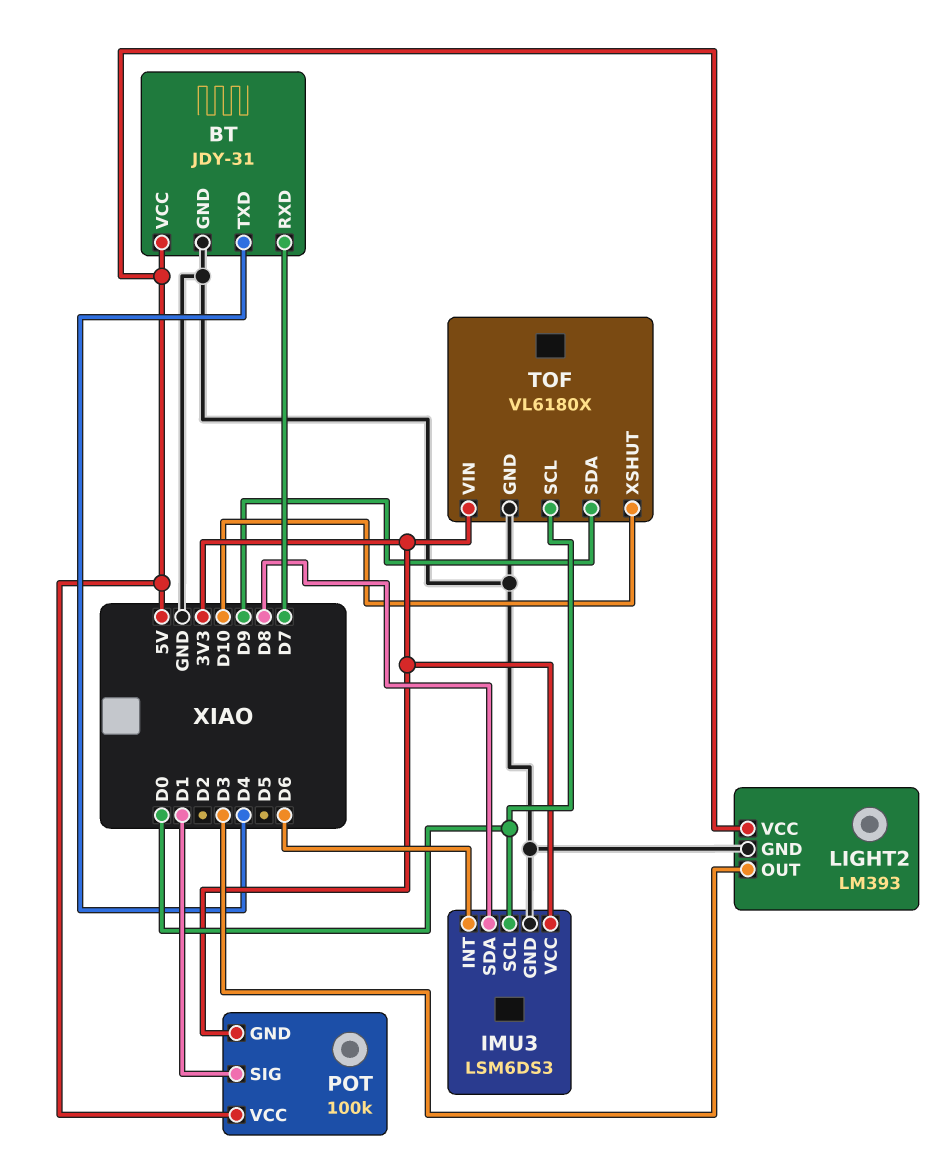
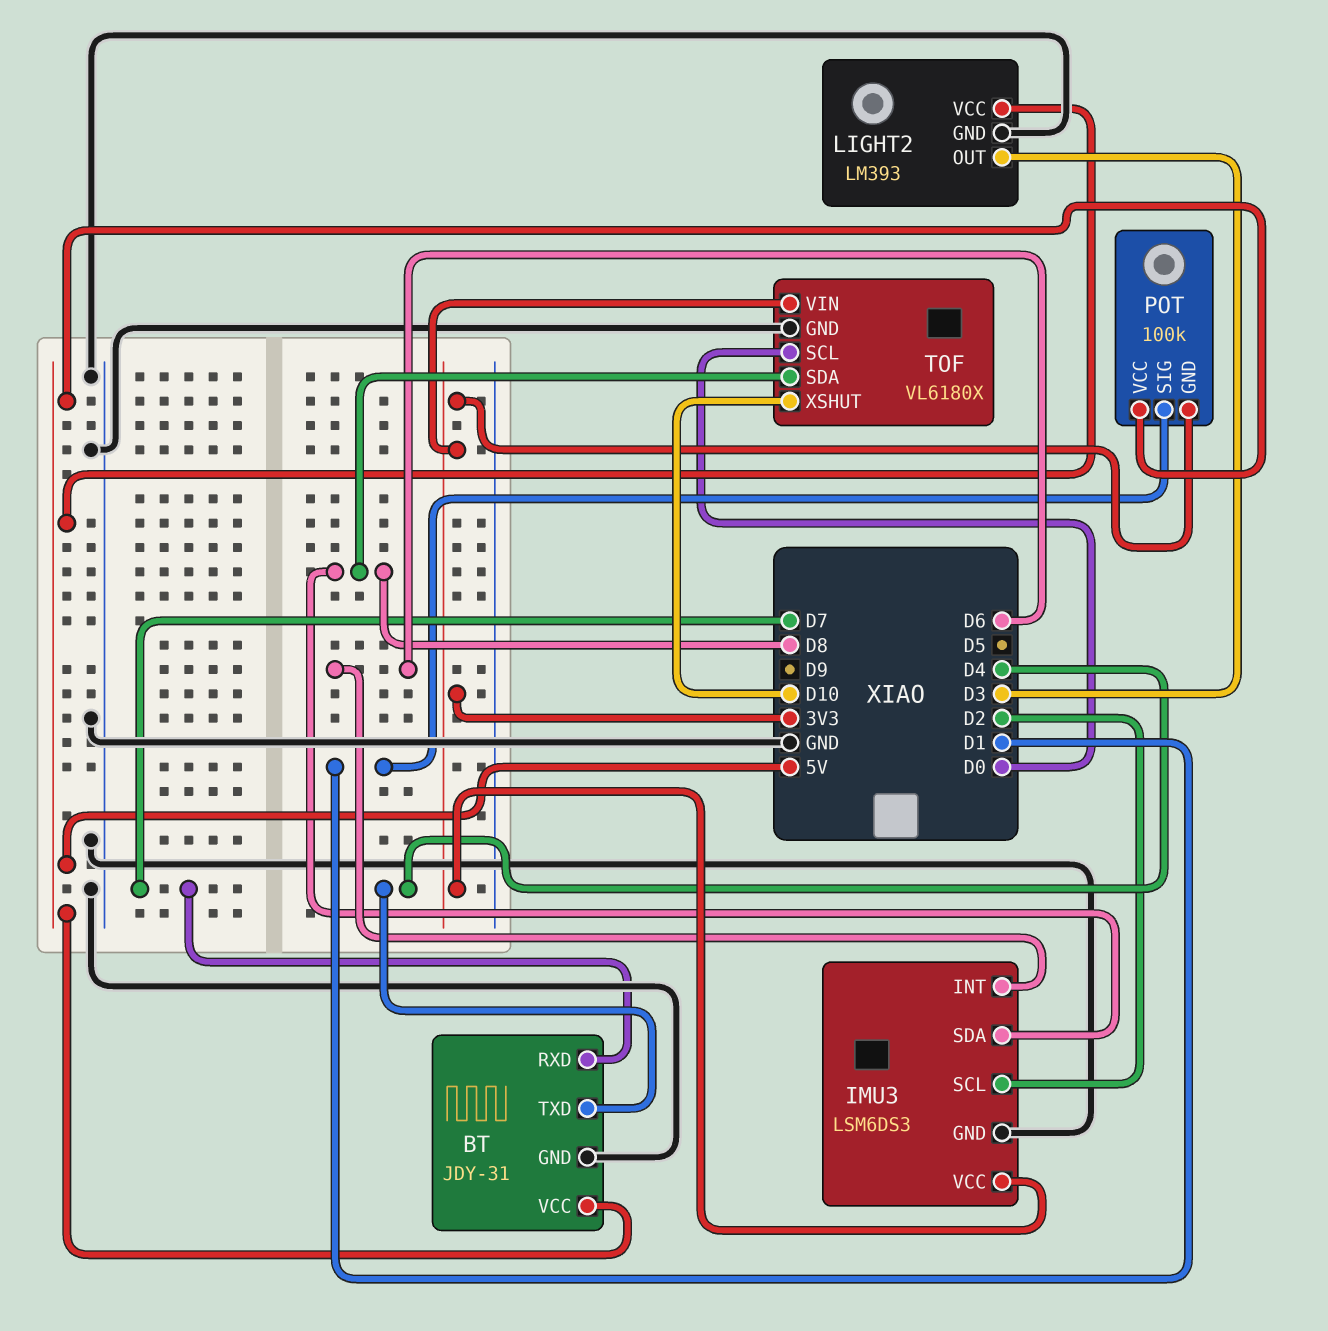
IMU3 pin SCL: D0 -> D2
TOF pin SDA: D9 -> D8

